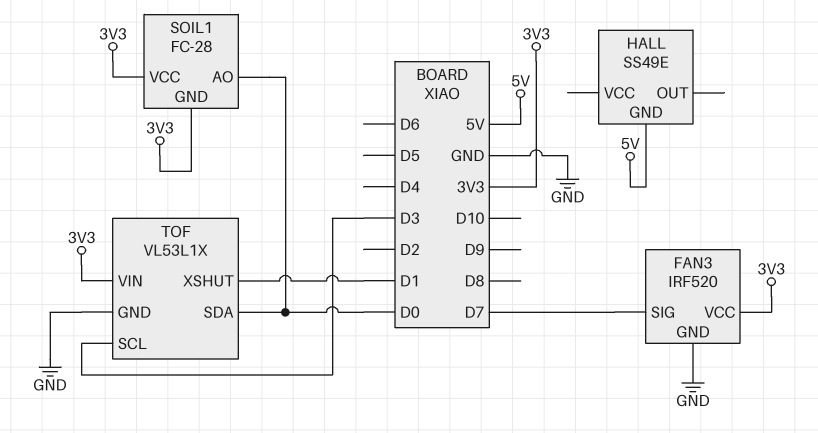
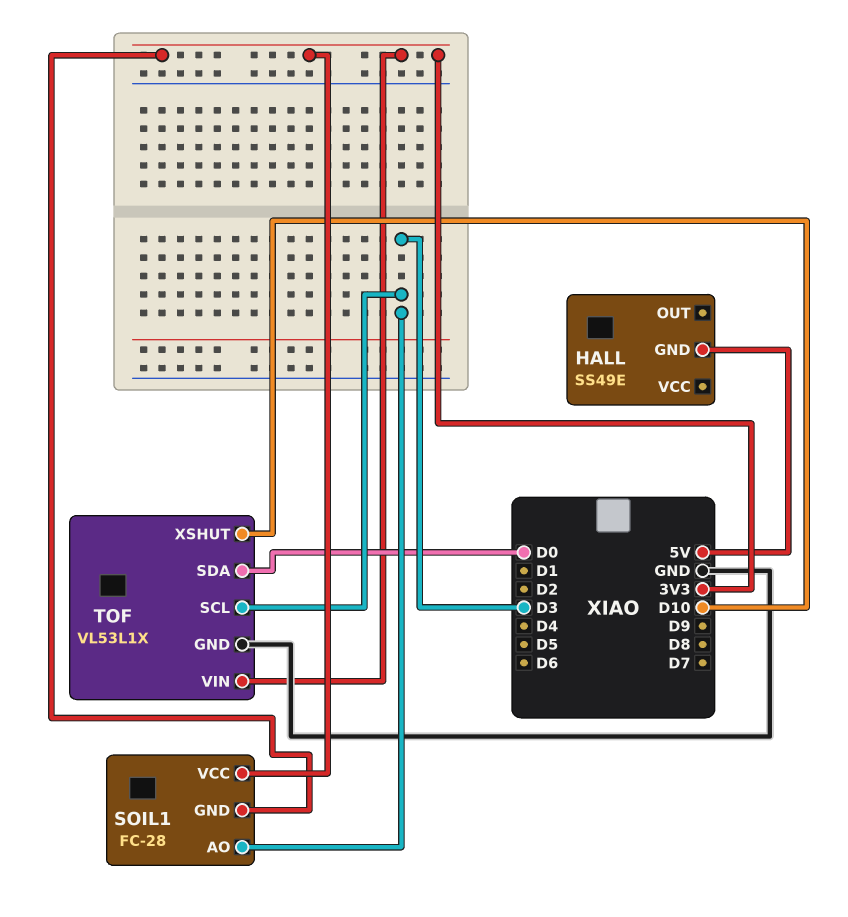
FAN3: IRF520 -> none
FAN3 pin GND: GND -> none
FAN3 pin SIG: D7 -> none
FAN3 pin VCC: 3V3 -> none
SOIL1 pin AO: D0 -> D3
TOF pin XSHUT: D1 -> D10

